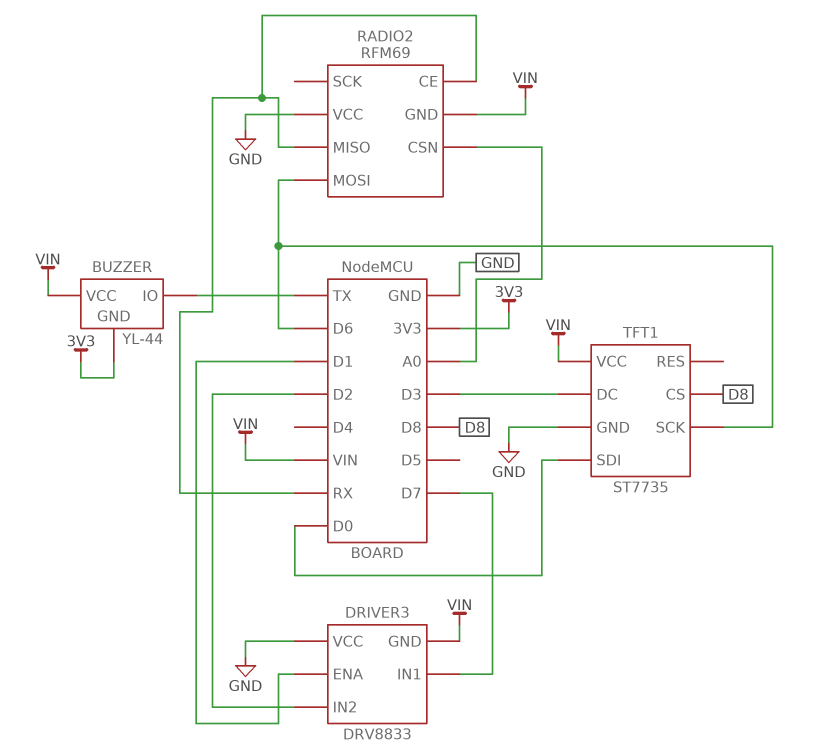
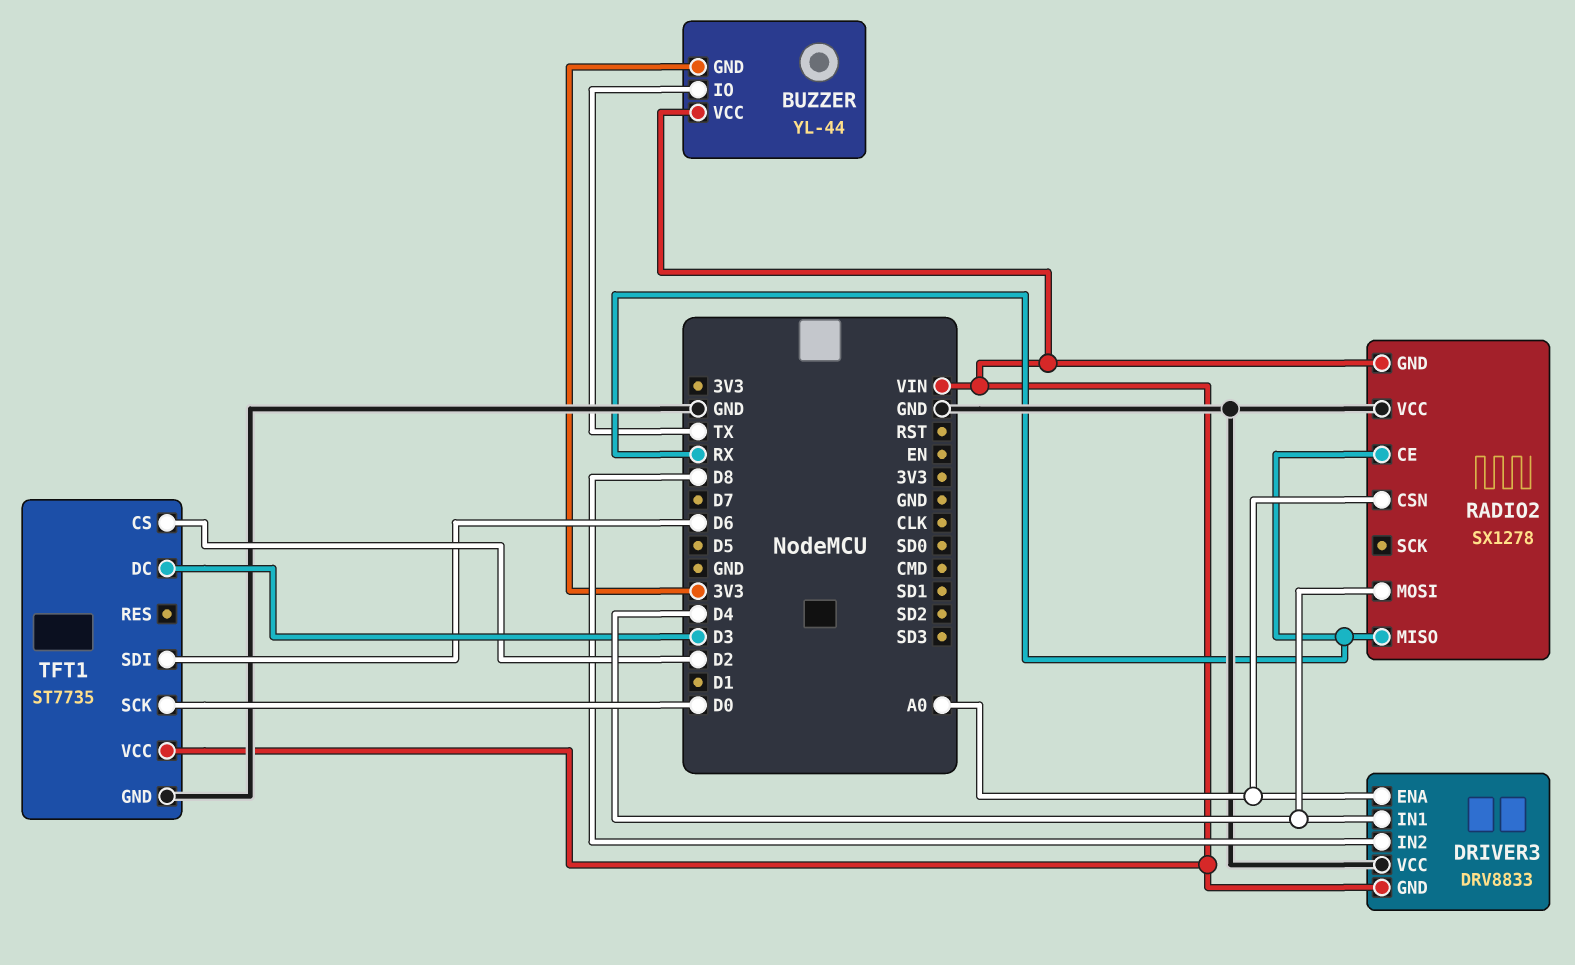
DRIVER3 pin ENA: D1 -> A0
DRIVER3 pin IN1: D7 -> D4
DRIVER3 pin IN2: D2 -> D8
RADIO2: RFM69 -> SX1278
RADIO2 pin MOSI: D6 -> D4
TFT1 pin CS: D8 -> D2
TFT1 pin SCK: D6 -> D0
TFT1 pin SDI: D0 -> D6

